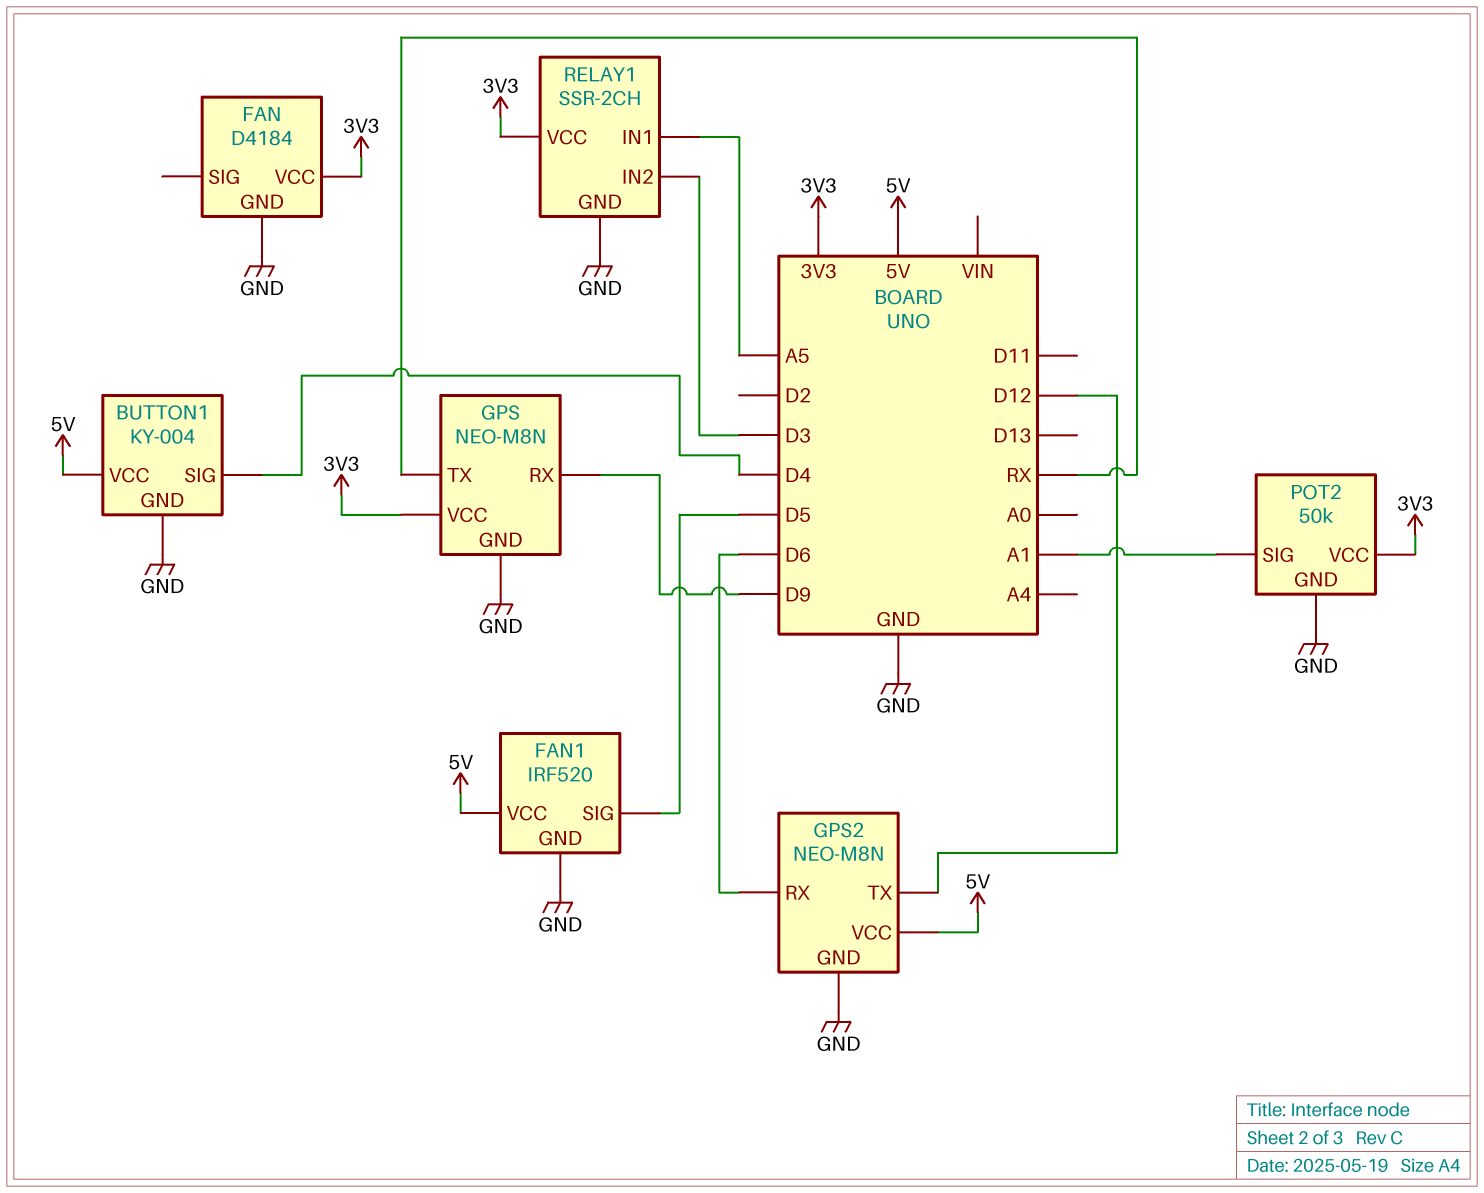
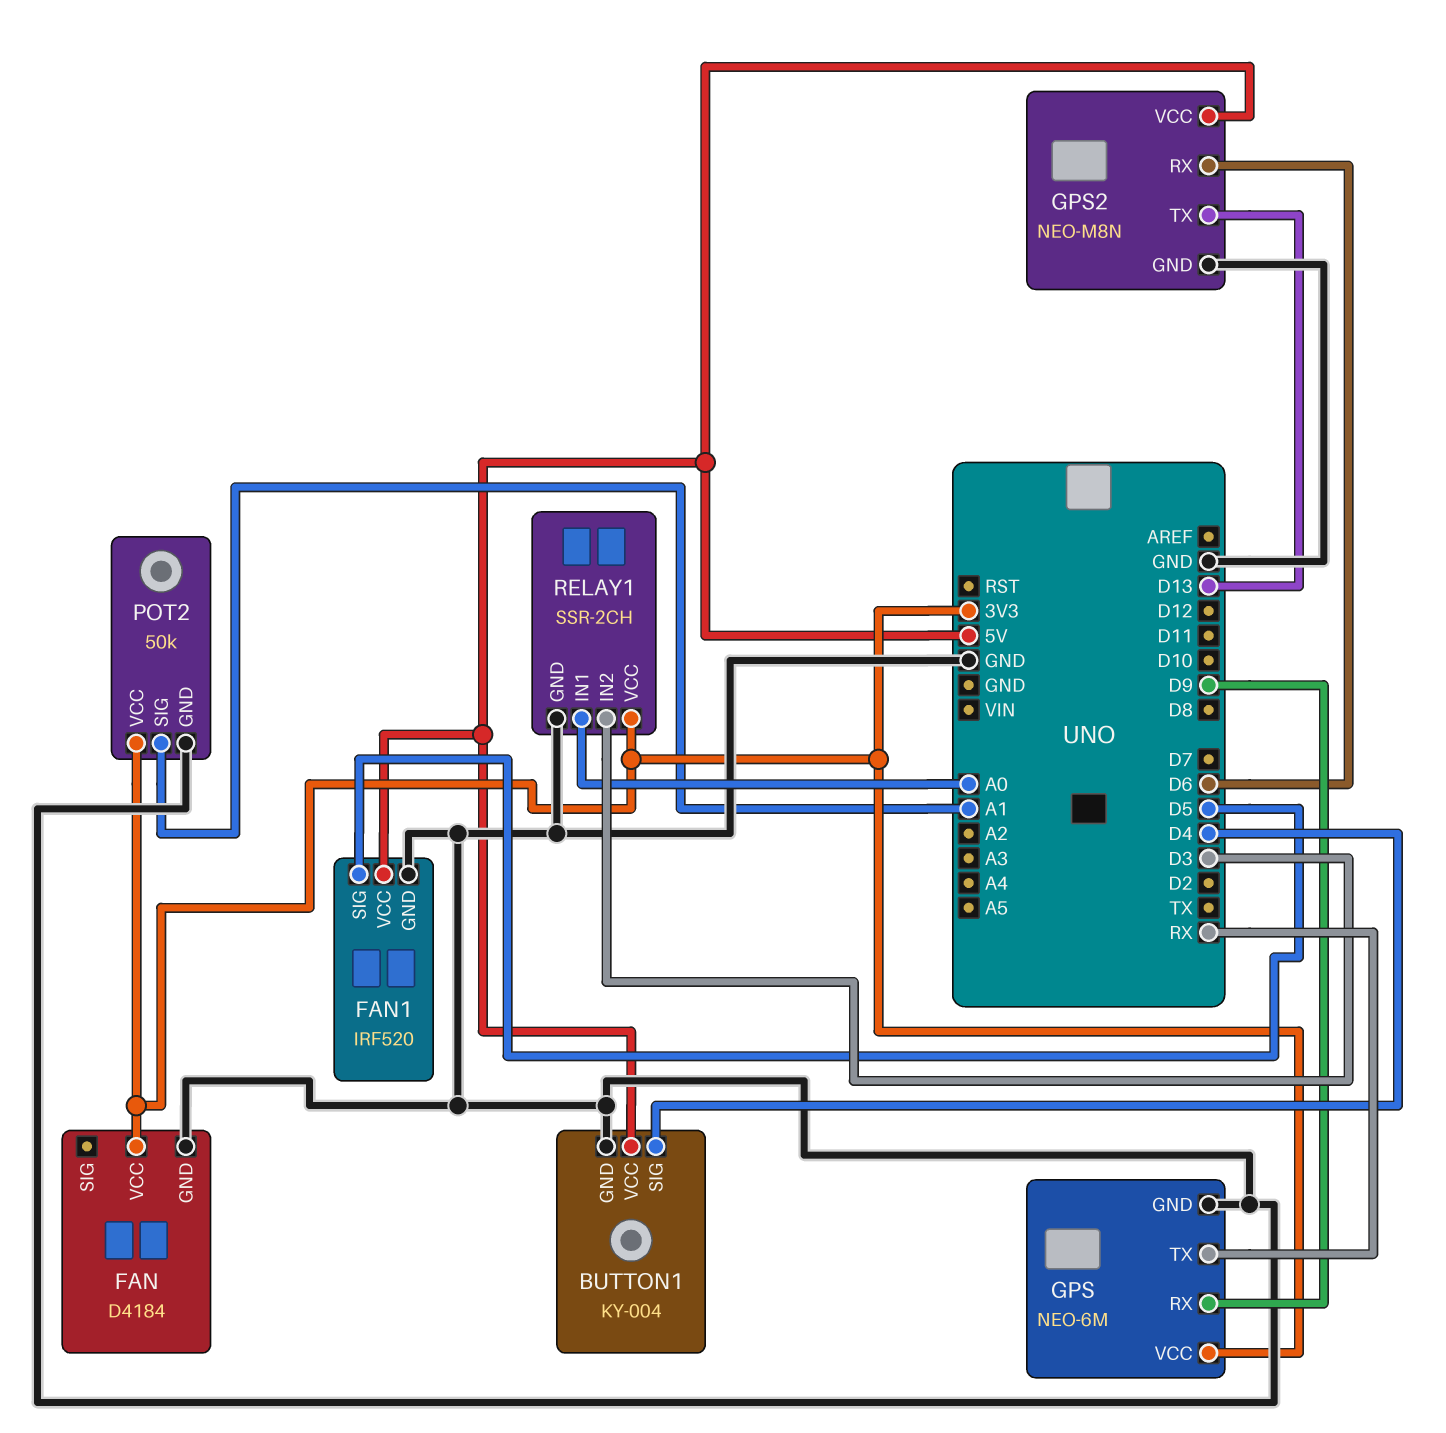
GPS: NEO-M8N -> NEO-6M
GPS2 pin TX: D12 -> D13
RELAY1 pin IN1: A5 -> A0

